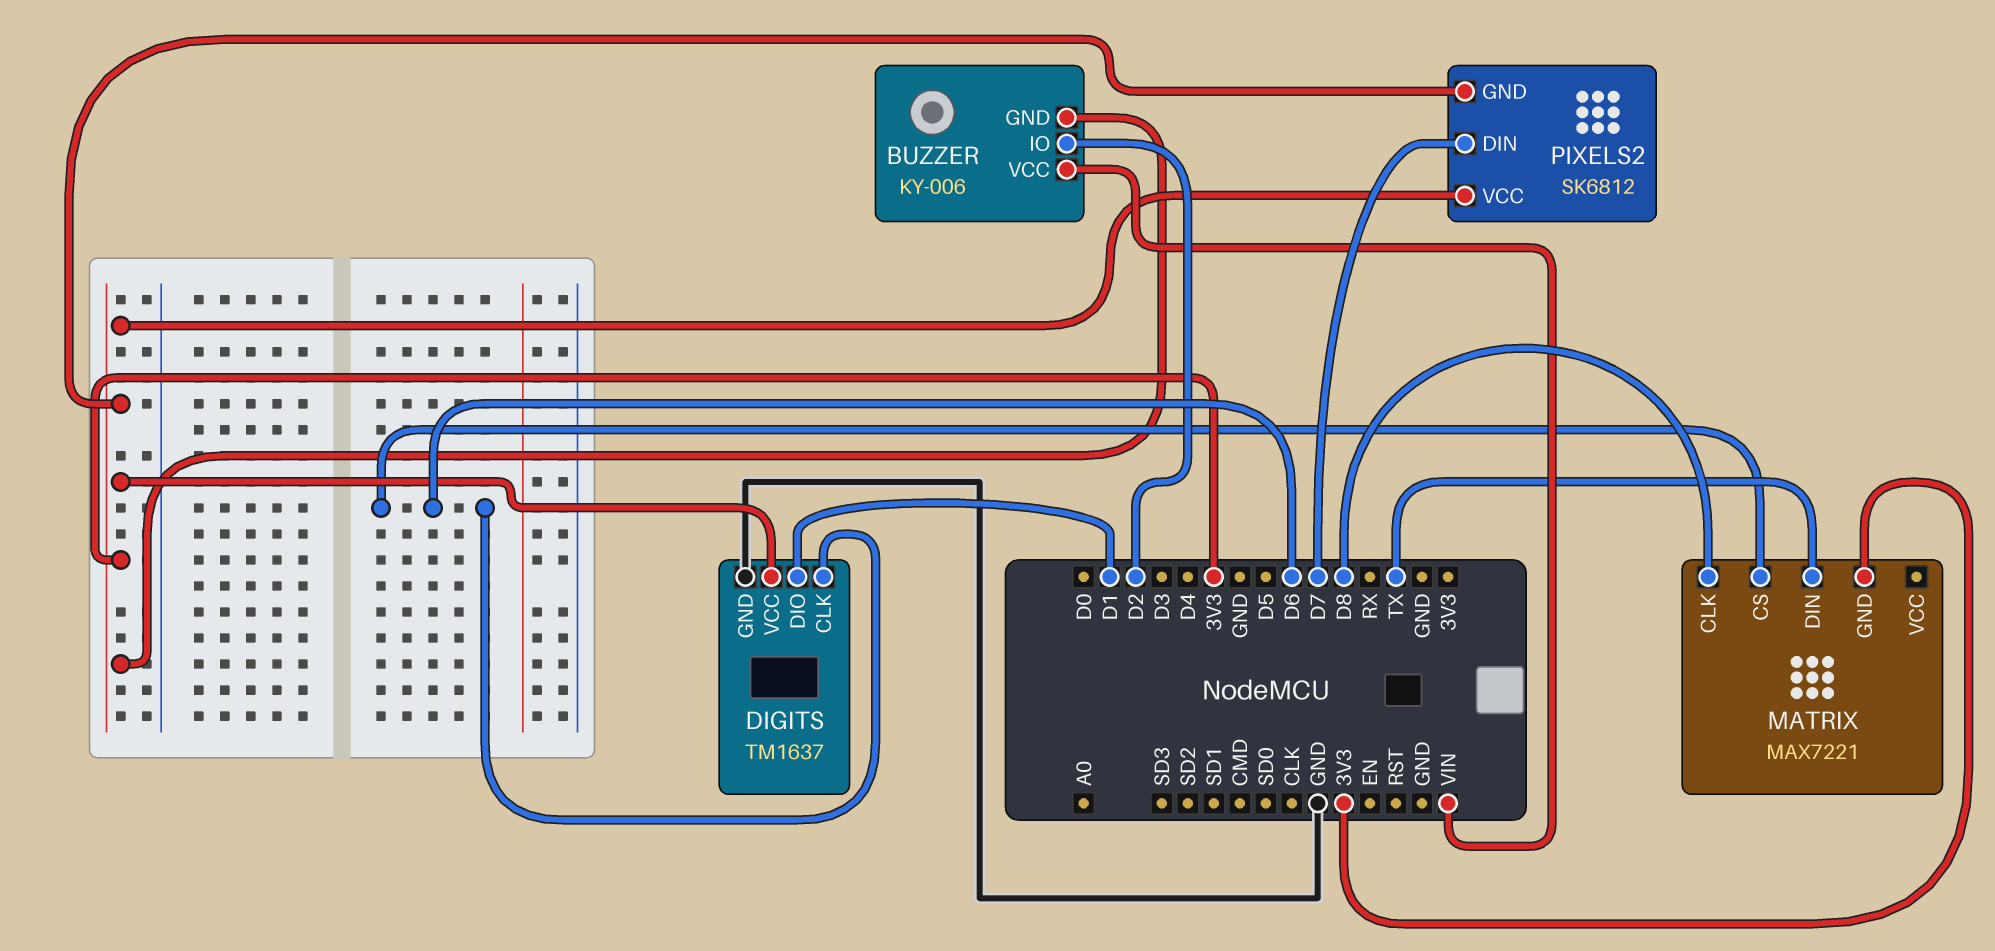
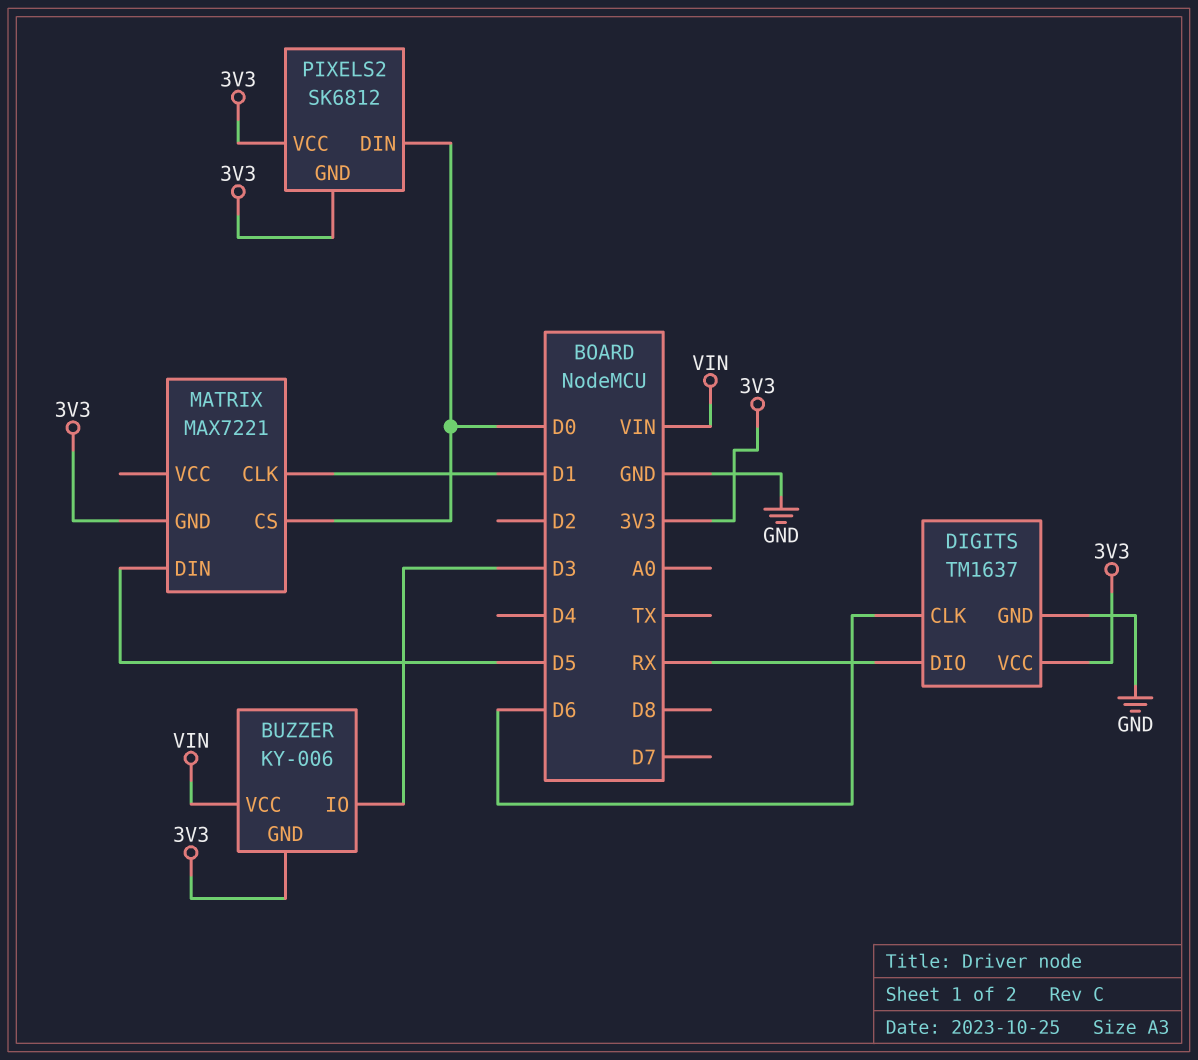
BUZZER pin IO: D2 -> D3
DIGITS pin DIO: D1 -> RX
MATRIX pin CLK: D8 -> D1
MATRIX pin CS: D6 -> D0
MATRIX pin DIN: TX -> D5
PIXELS2 pin DIN: D7 -> D0

